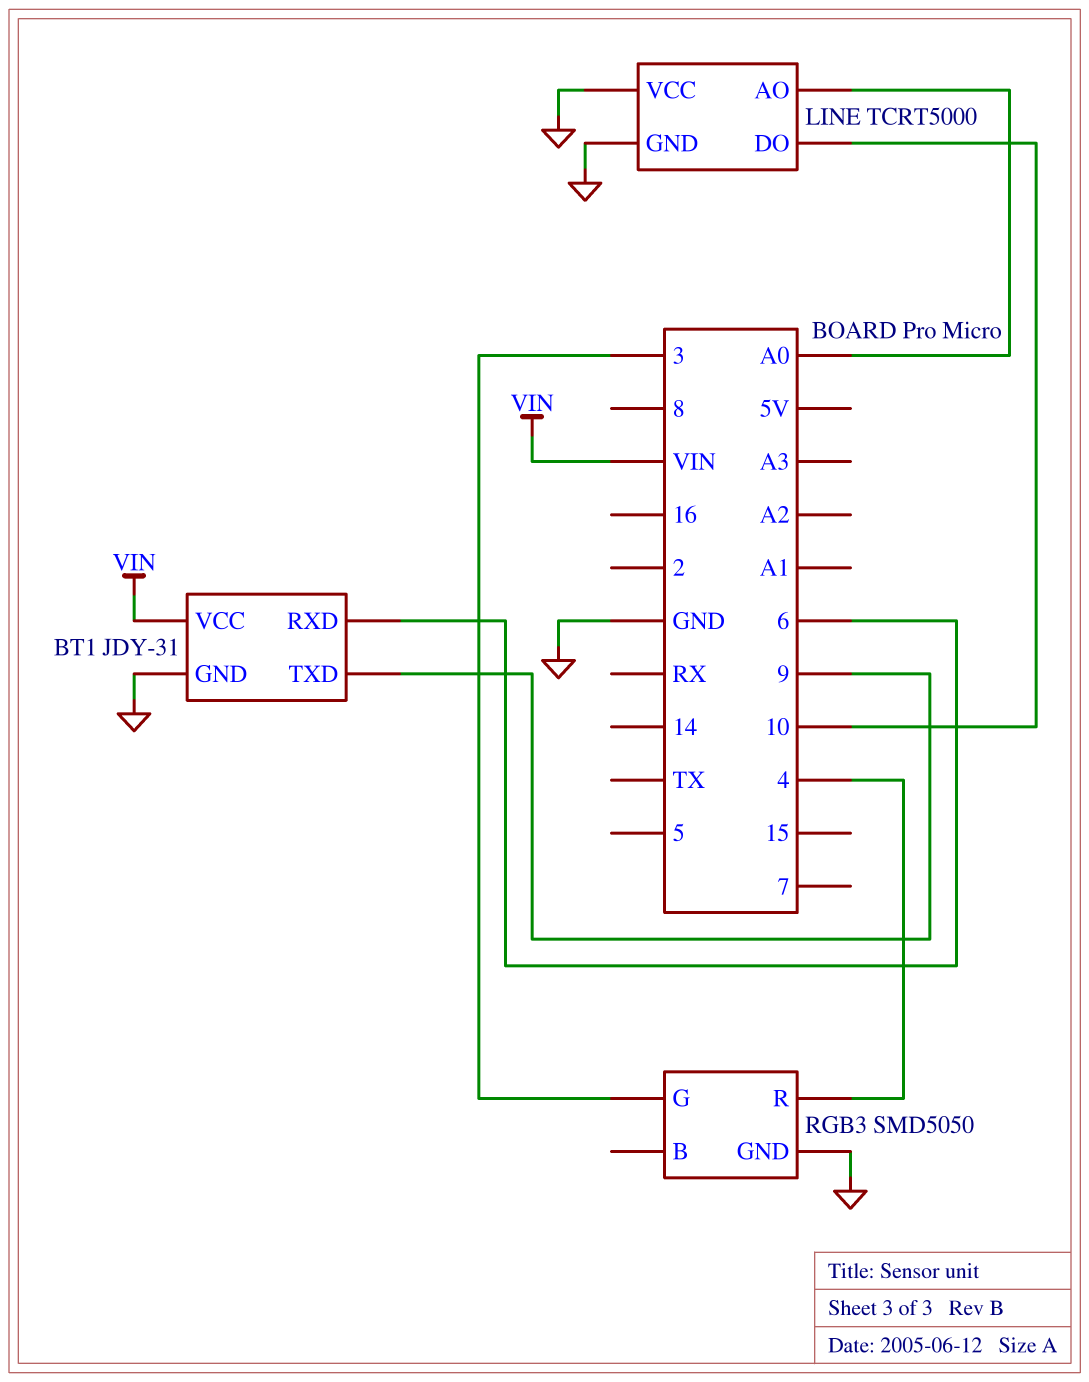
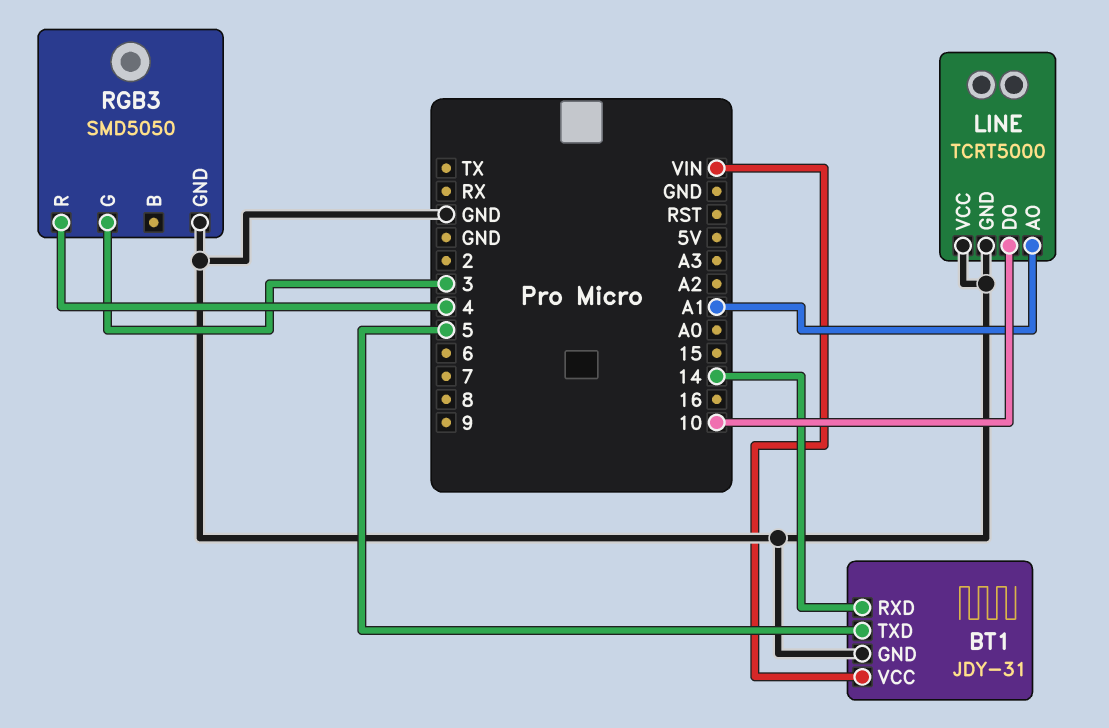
BT1 pin RXD: 6 -> 14
BT1 pin TXD: 9 -> 5
LINE pin AO: A0 -> A1

